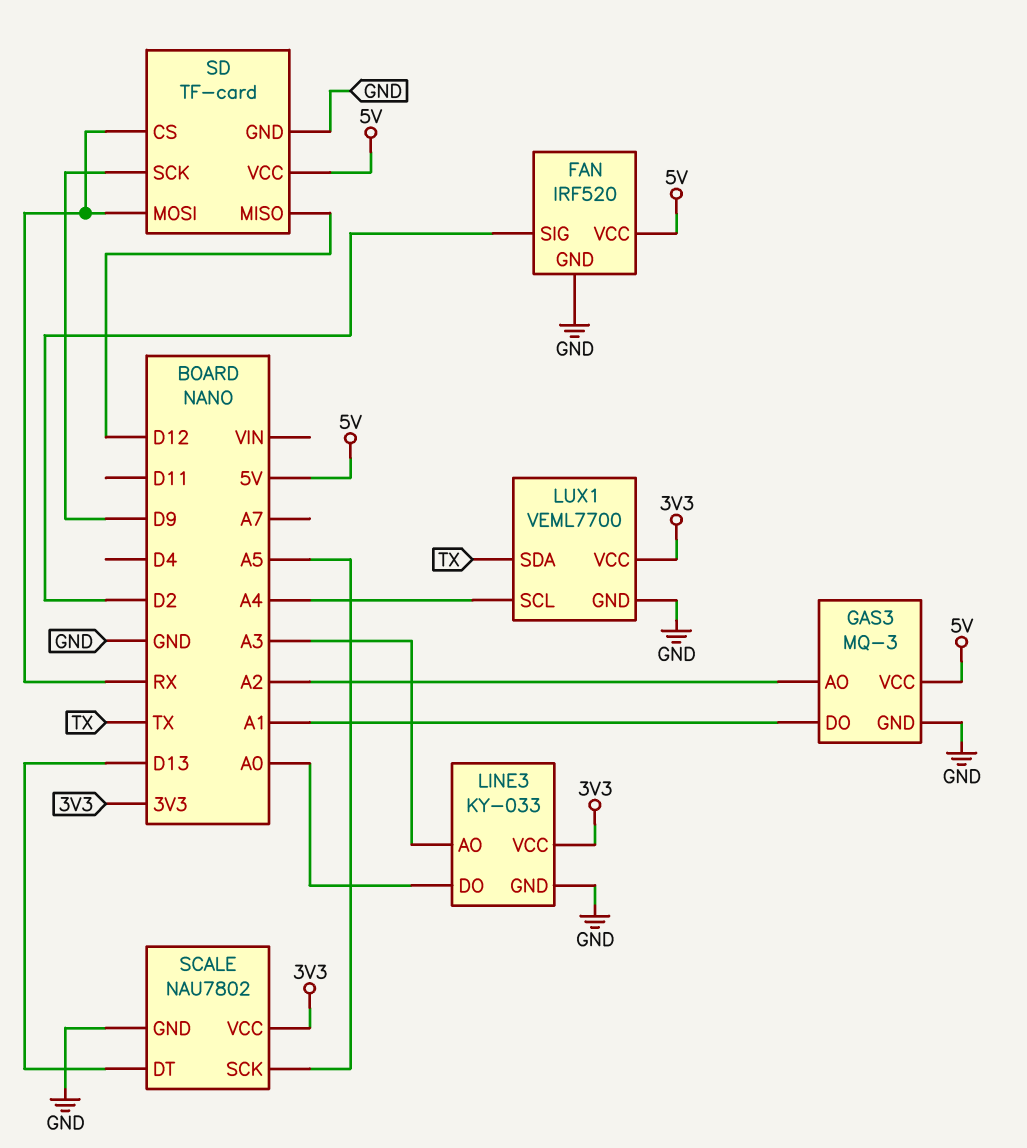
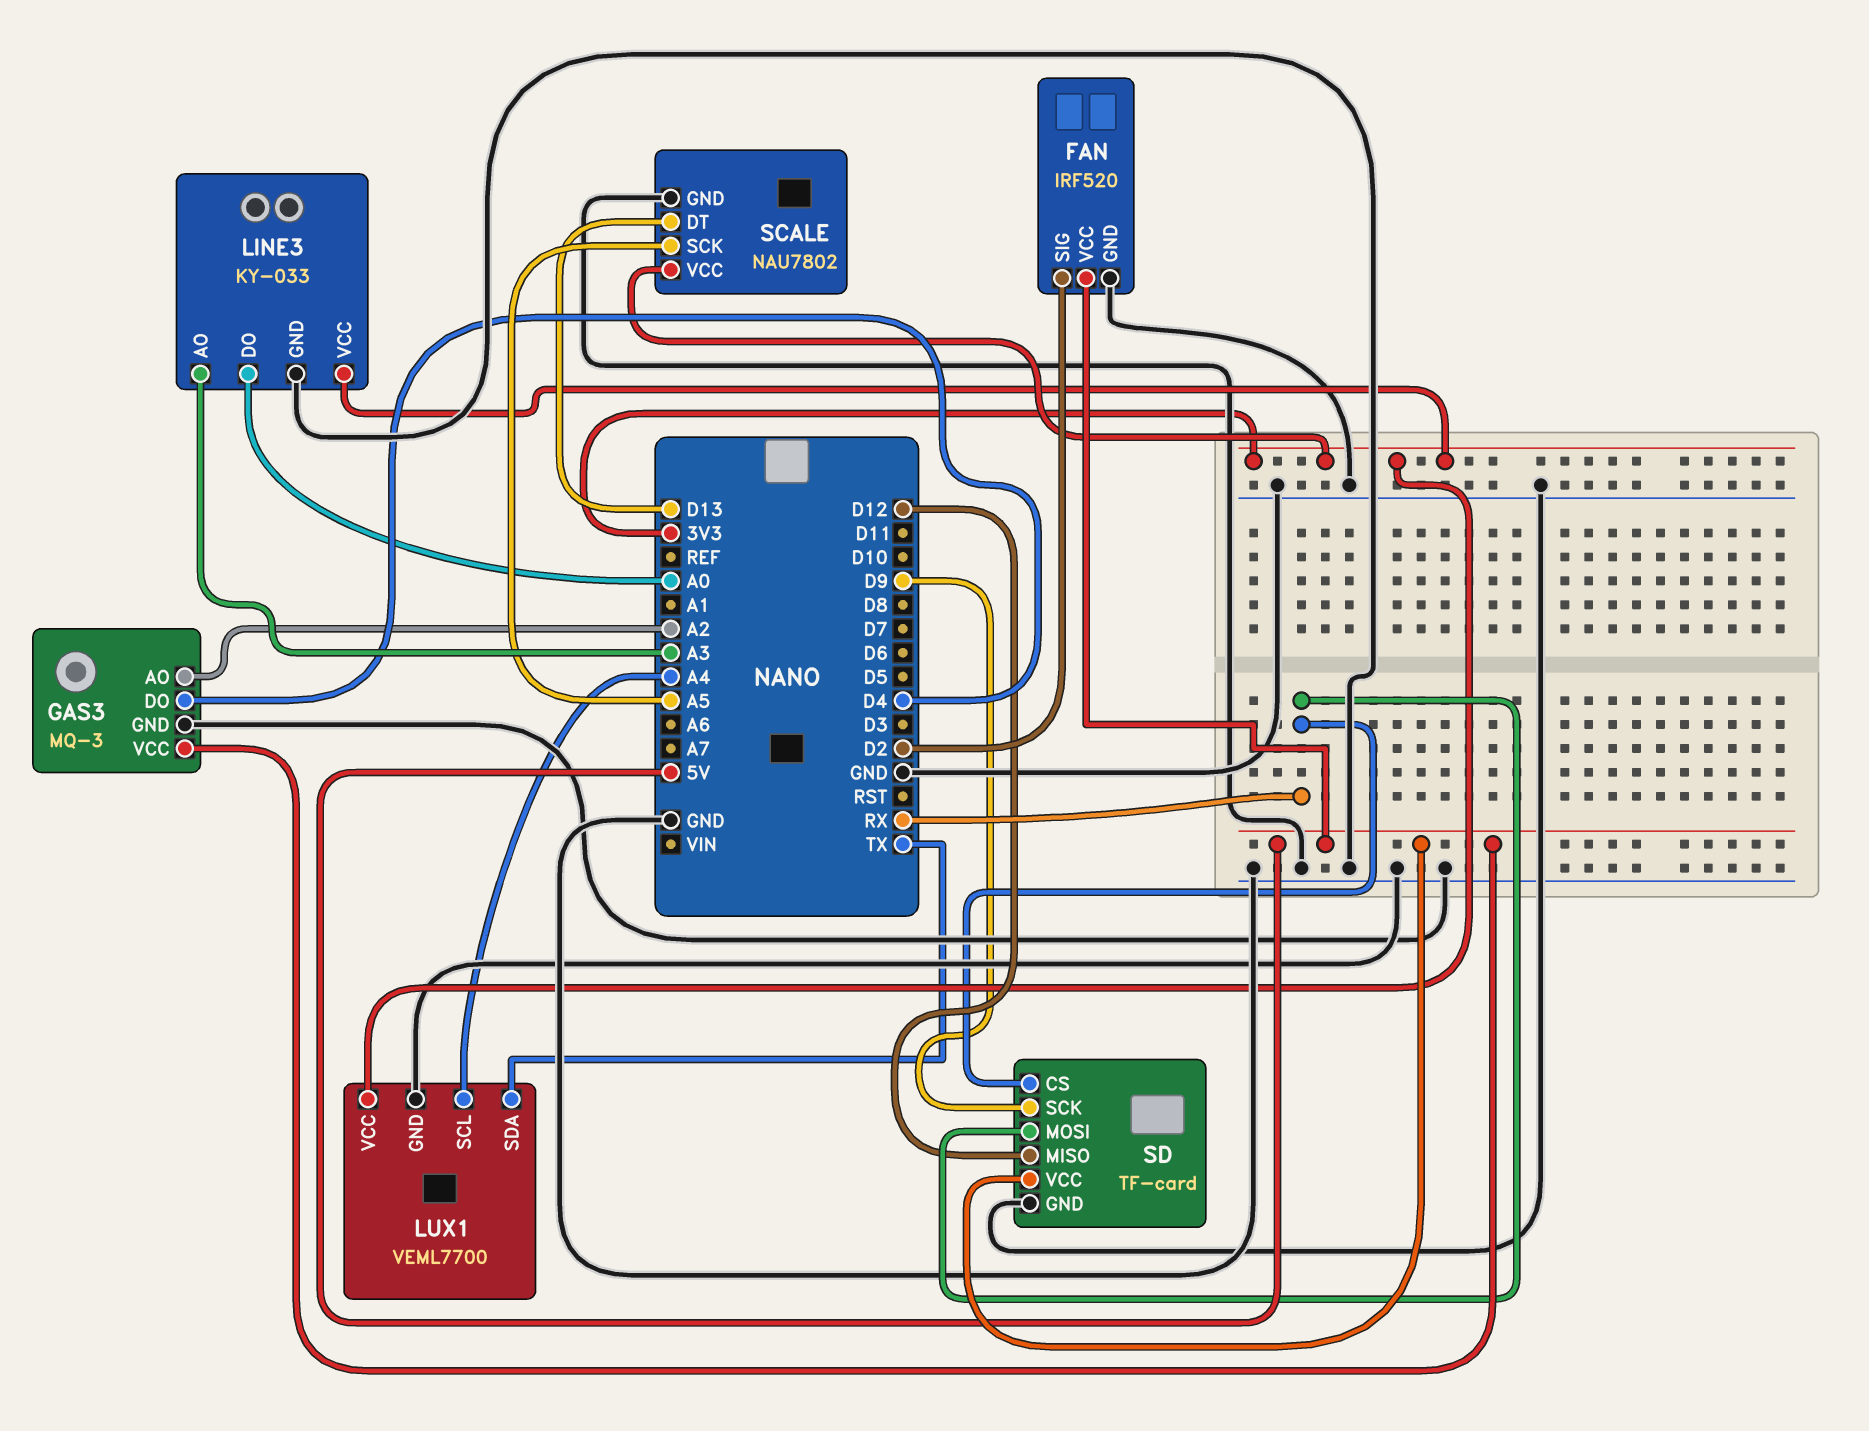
GAS3 pin DO: A1 -> D4

